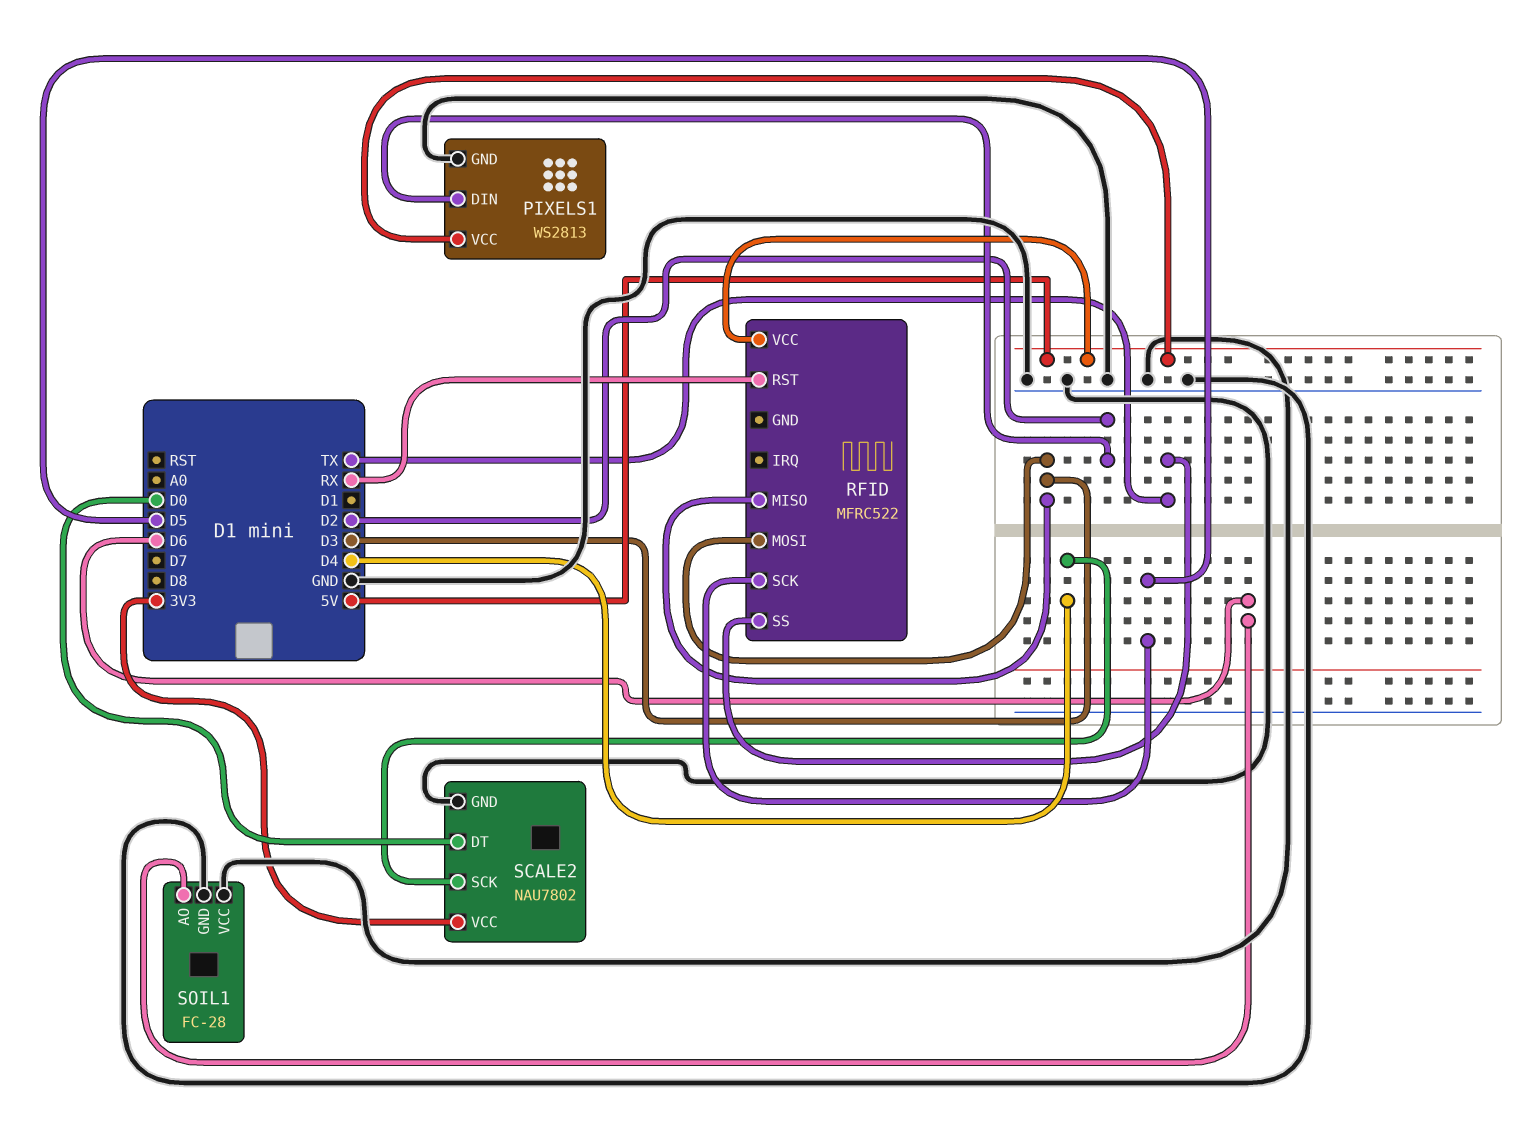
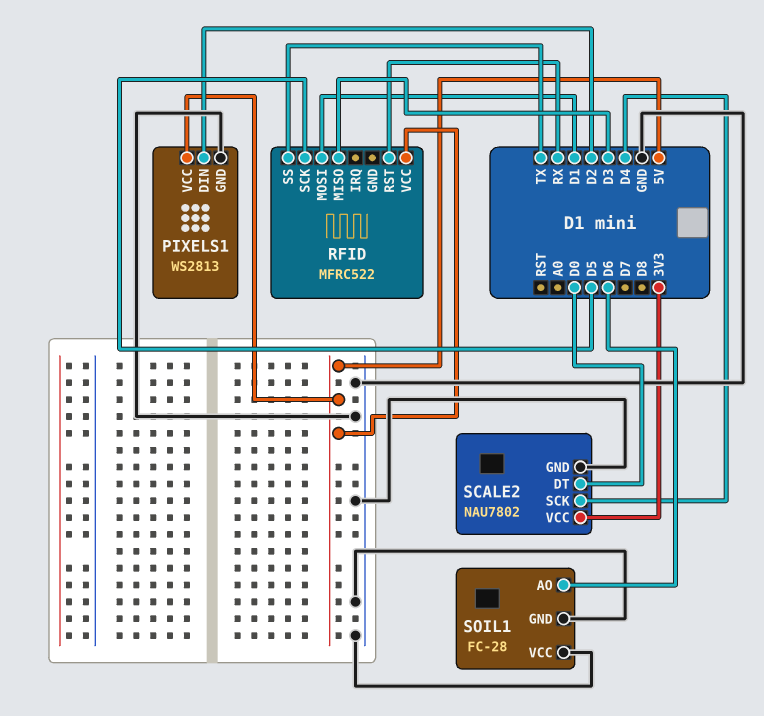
RFID pin MOSI: D3 -> D1

